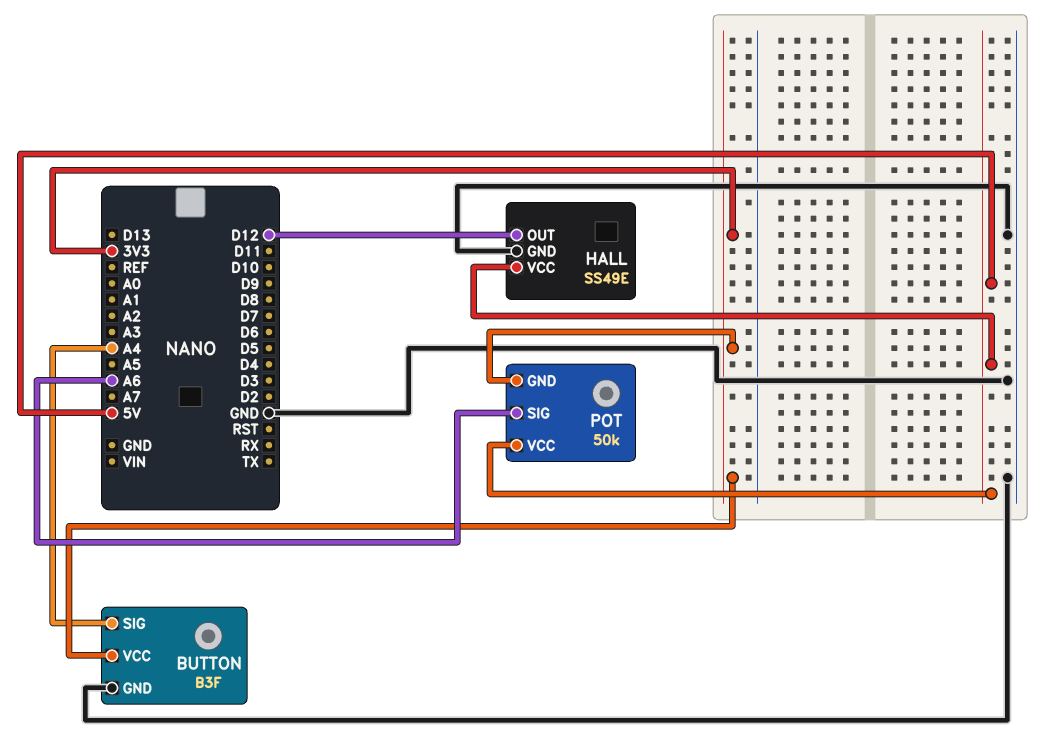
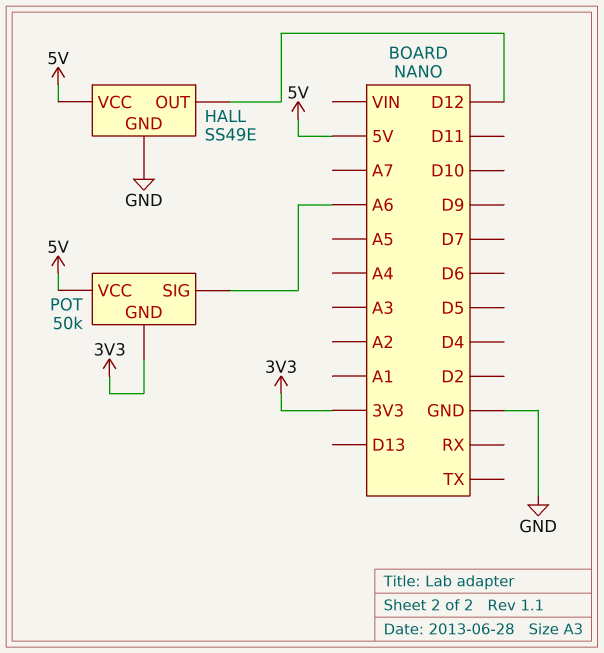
BUTTON: B3F -> none
BUTTON pin GND: GND -> none
BUTTON pin SIG: A4 -> none
BUTTON pin VCC: 3V3 -> none

